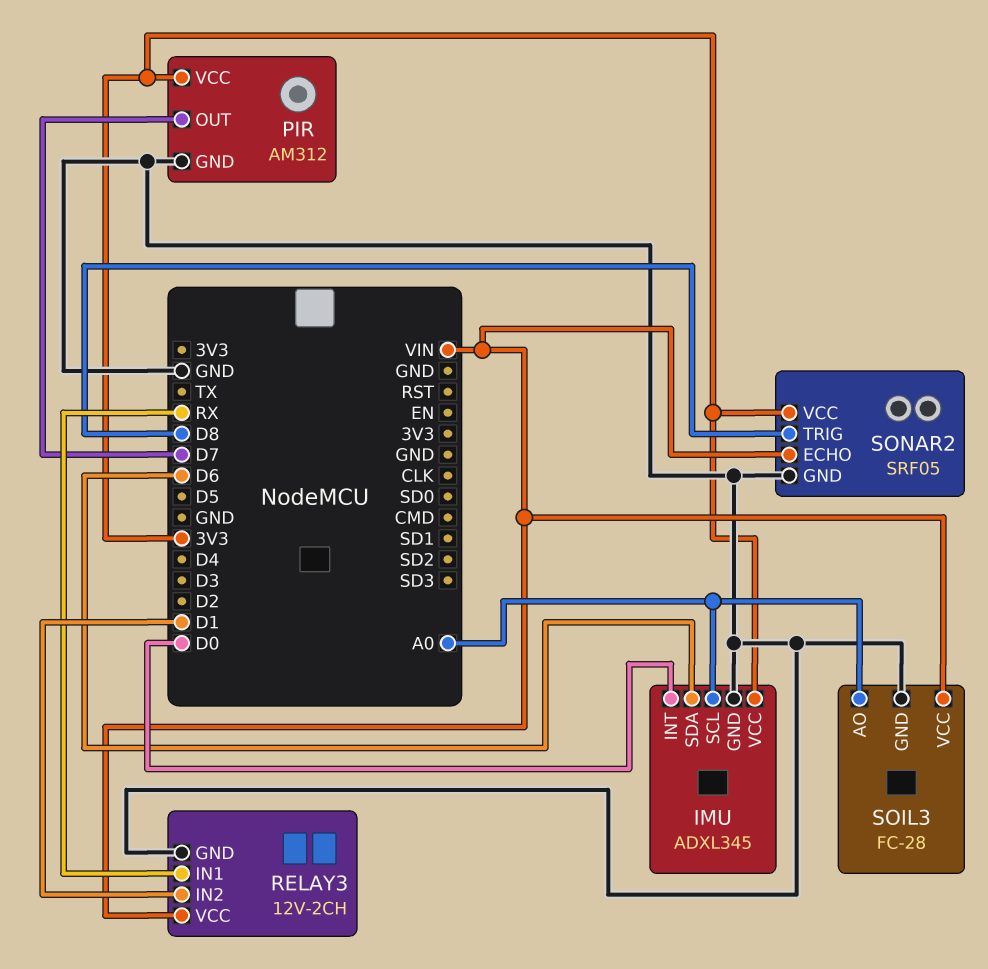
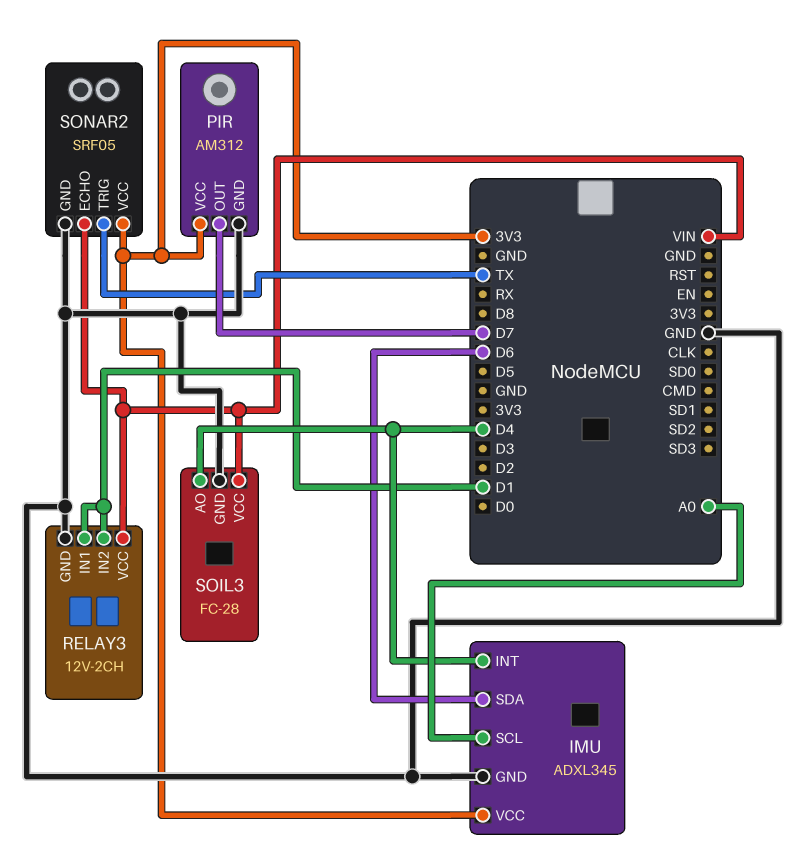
IMU pin INT: D0 -> D4
RELAY3 pin IN1: RX -> D1
SOIL3 pin AO: A0 -> D4
SONAR2 pin TRIG: D8 -> TX

